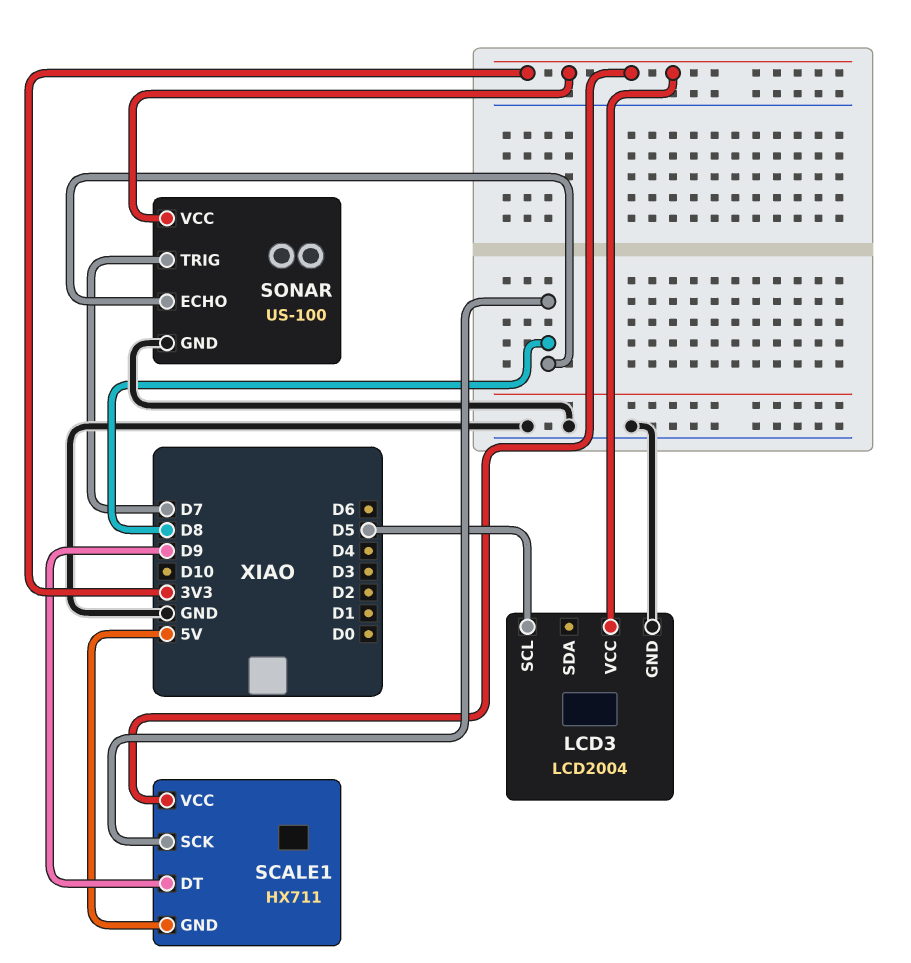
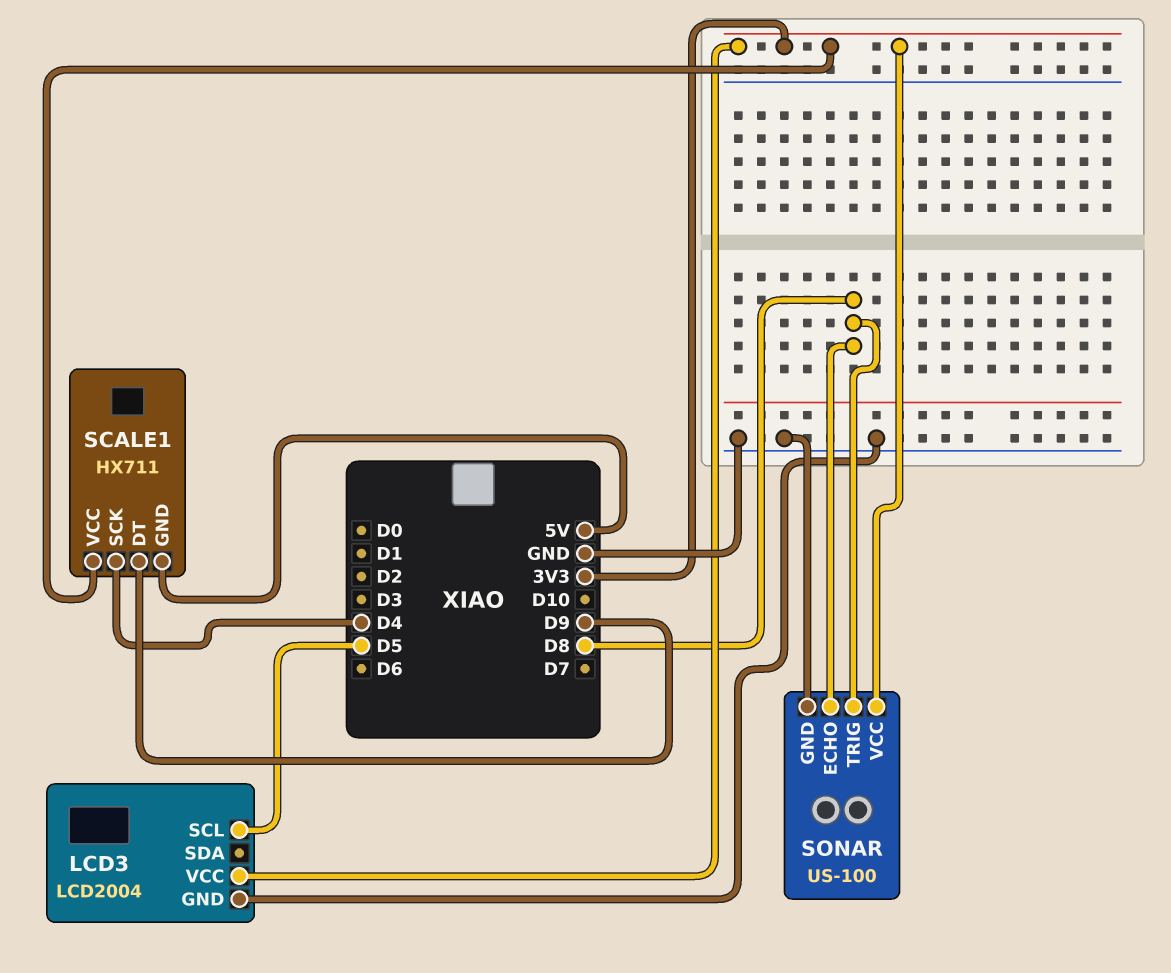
SCALE1 pin SCK: D8 -> D4
SONAR pin TRIG: D7 -> D8

